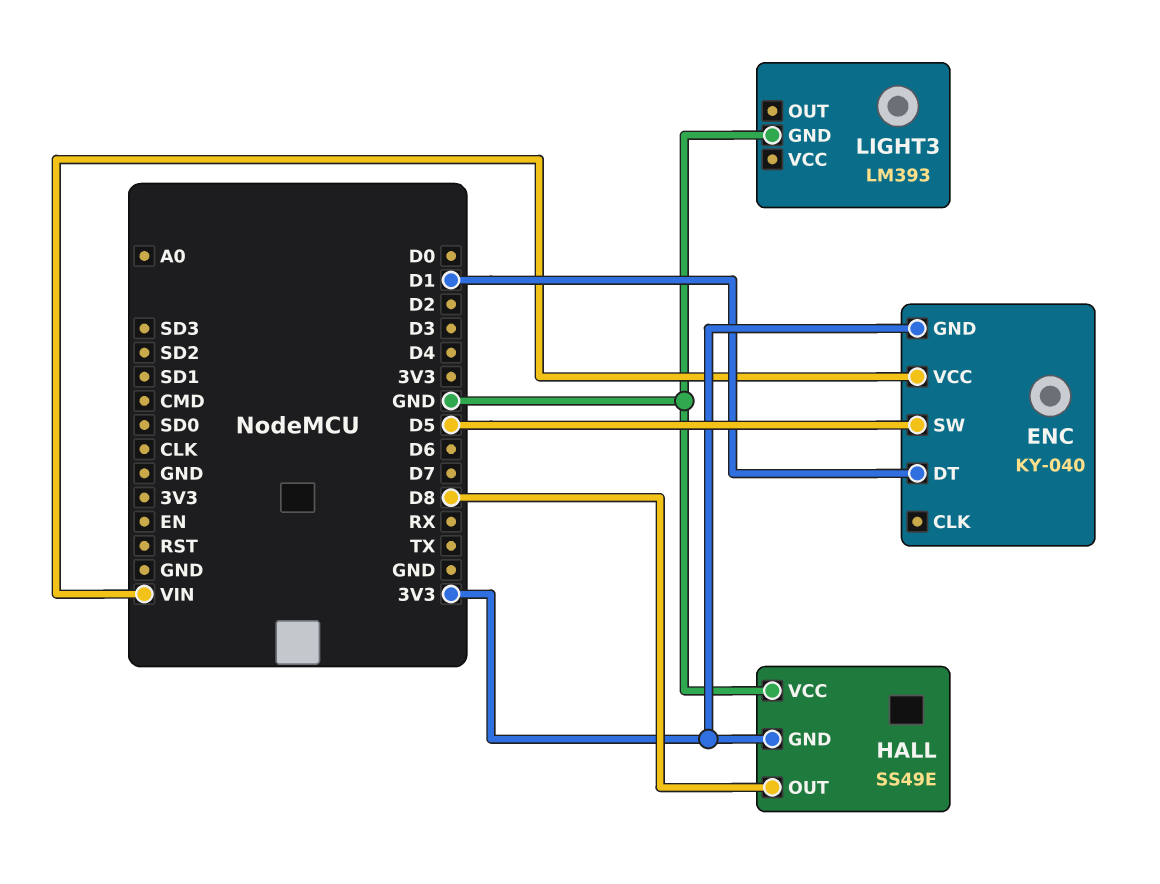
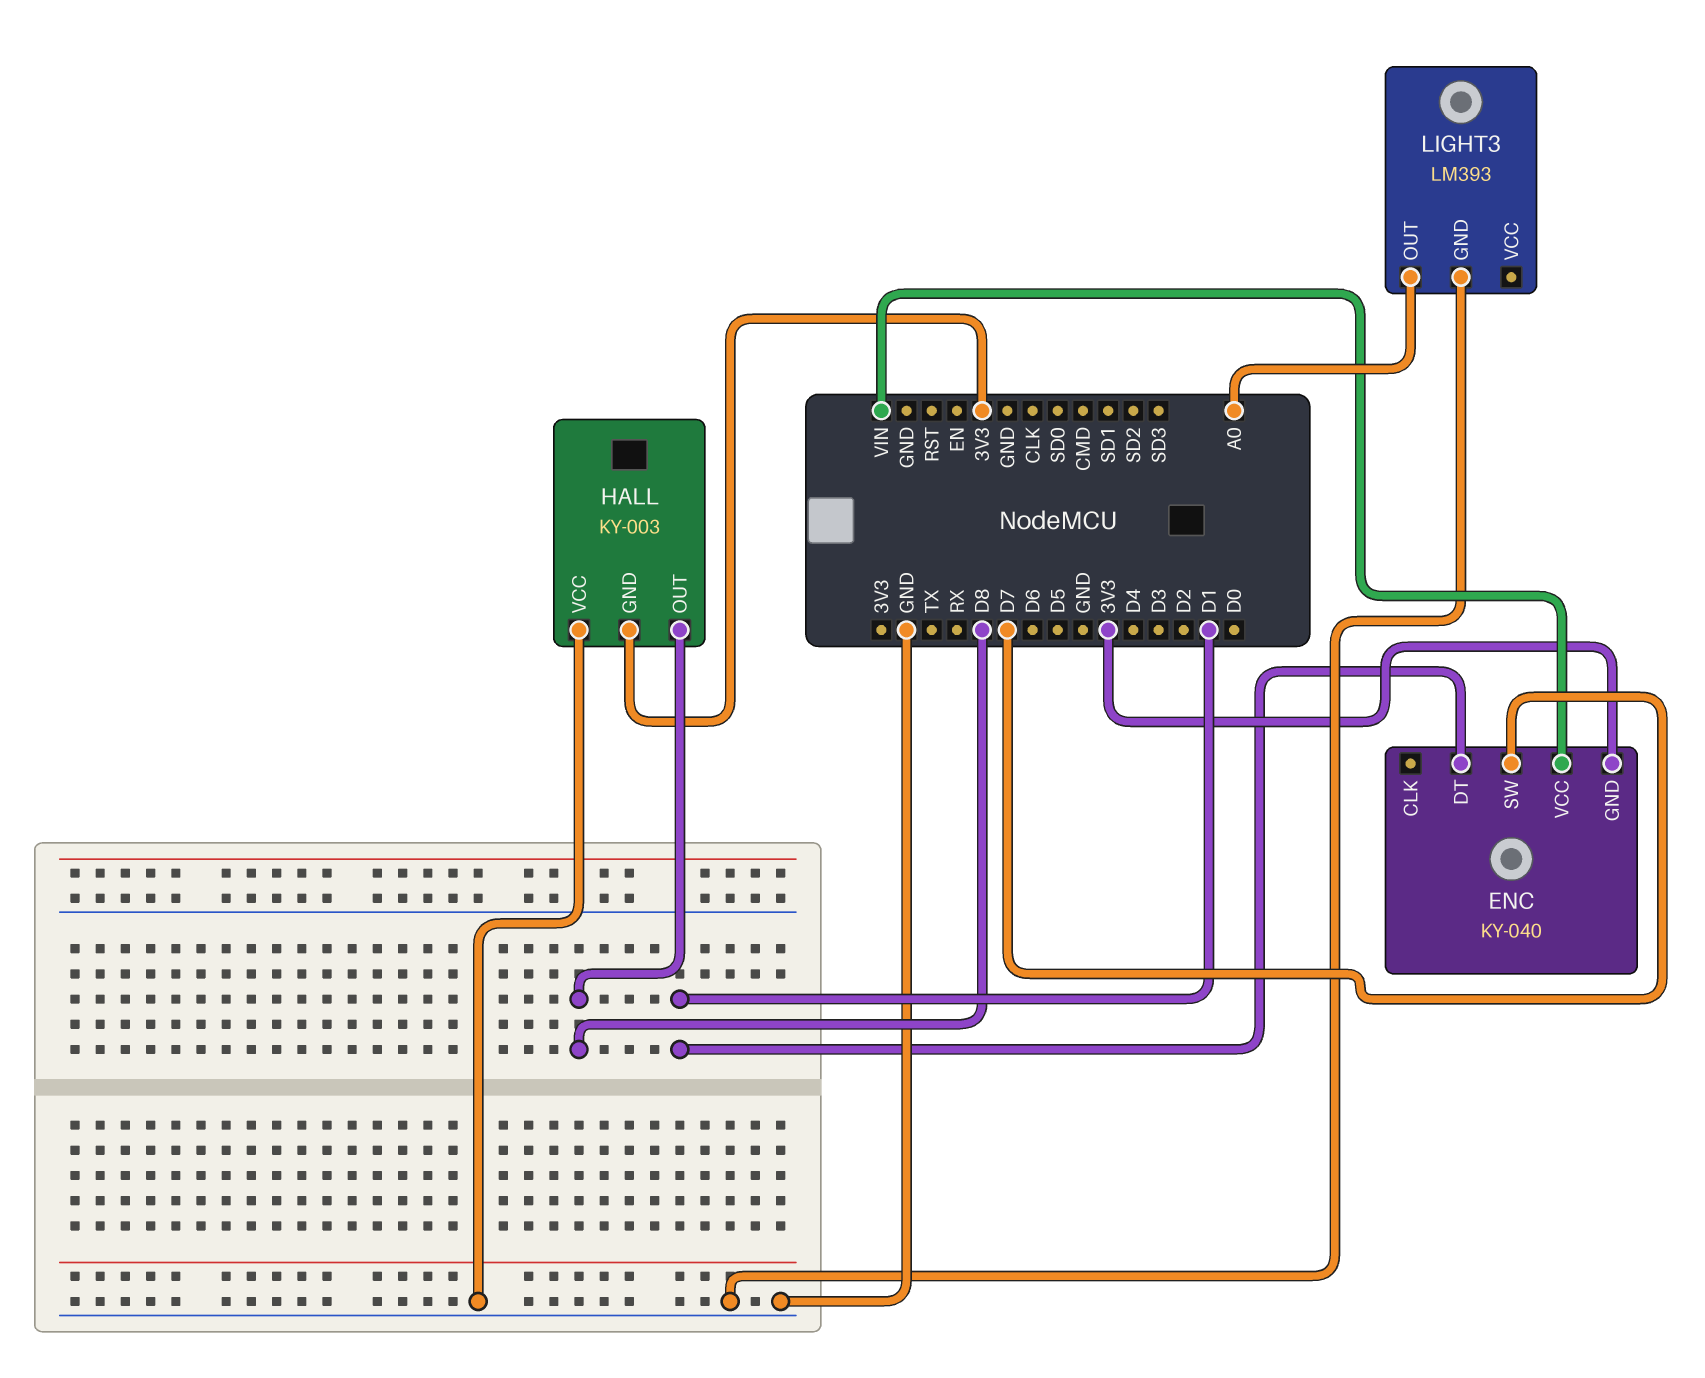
ENC pin SW: D5 -> D7
HALL: SS49E -> KY-003
LIGHT3 pin OUT: none -> A0

